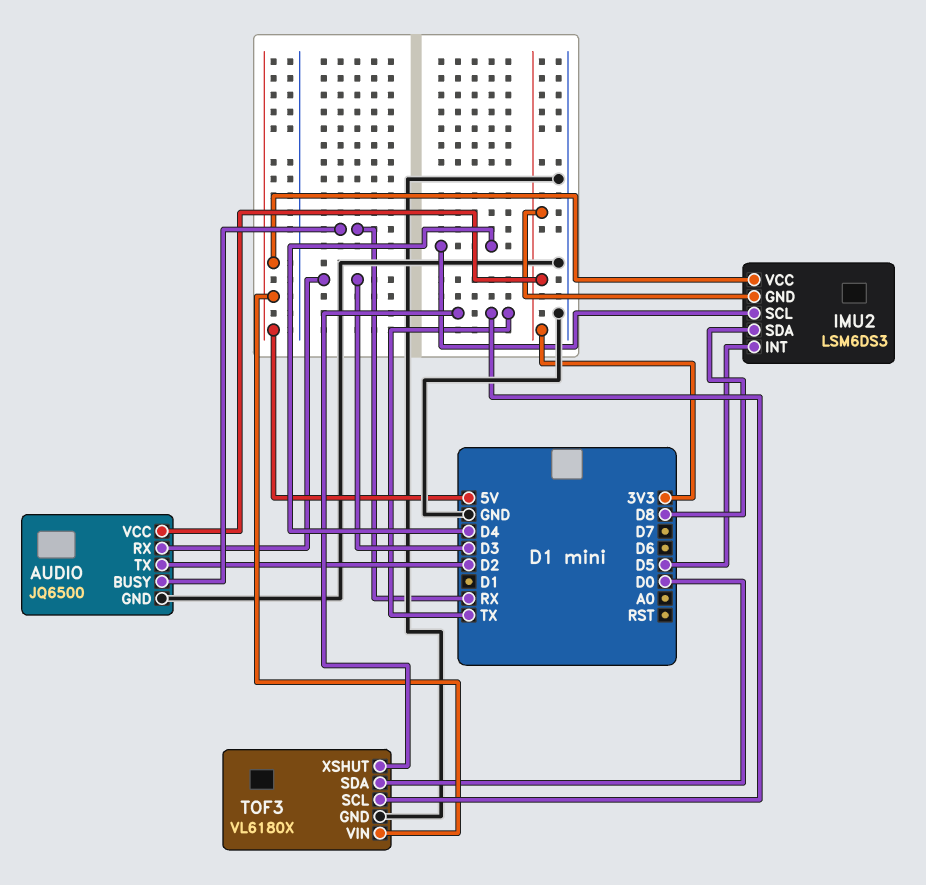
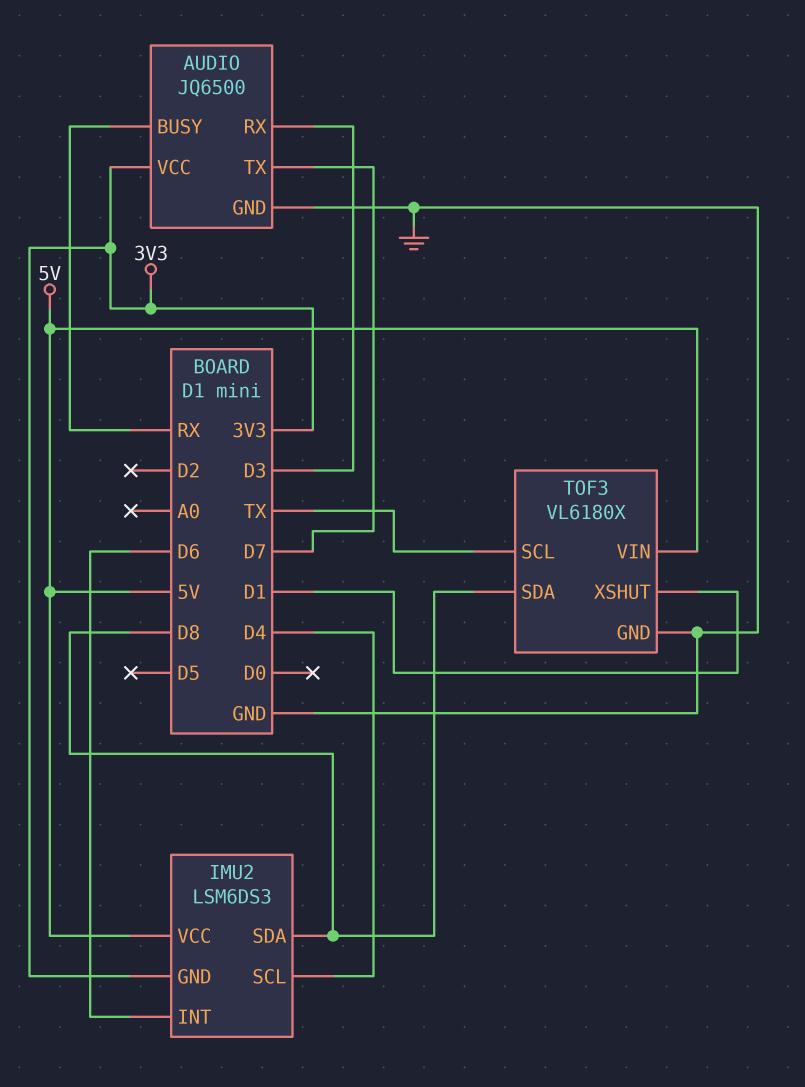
AUDIO pin TX: D2 -> D7
IMU2 pin INT: D5 -> D6
TOF3 pin SDA: D0 -> D8
TOF3 pin XSHUT: TX -> D1

